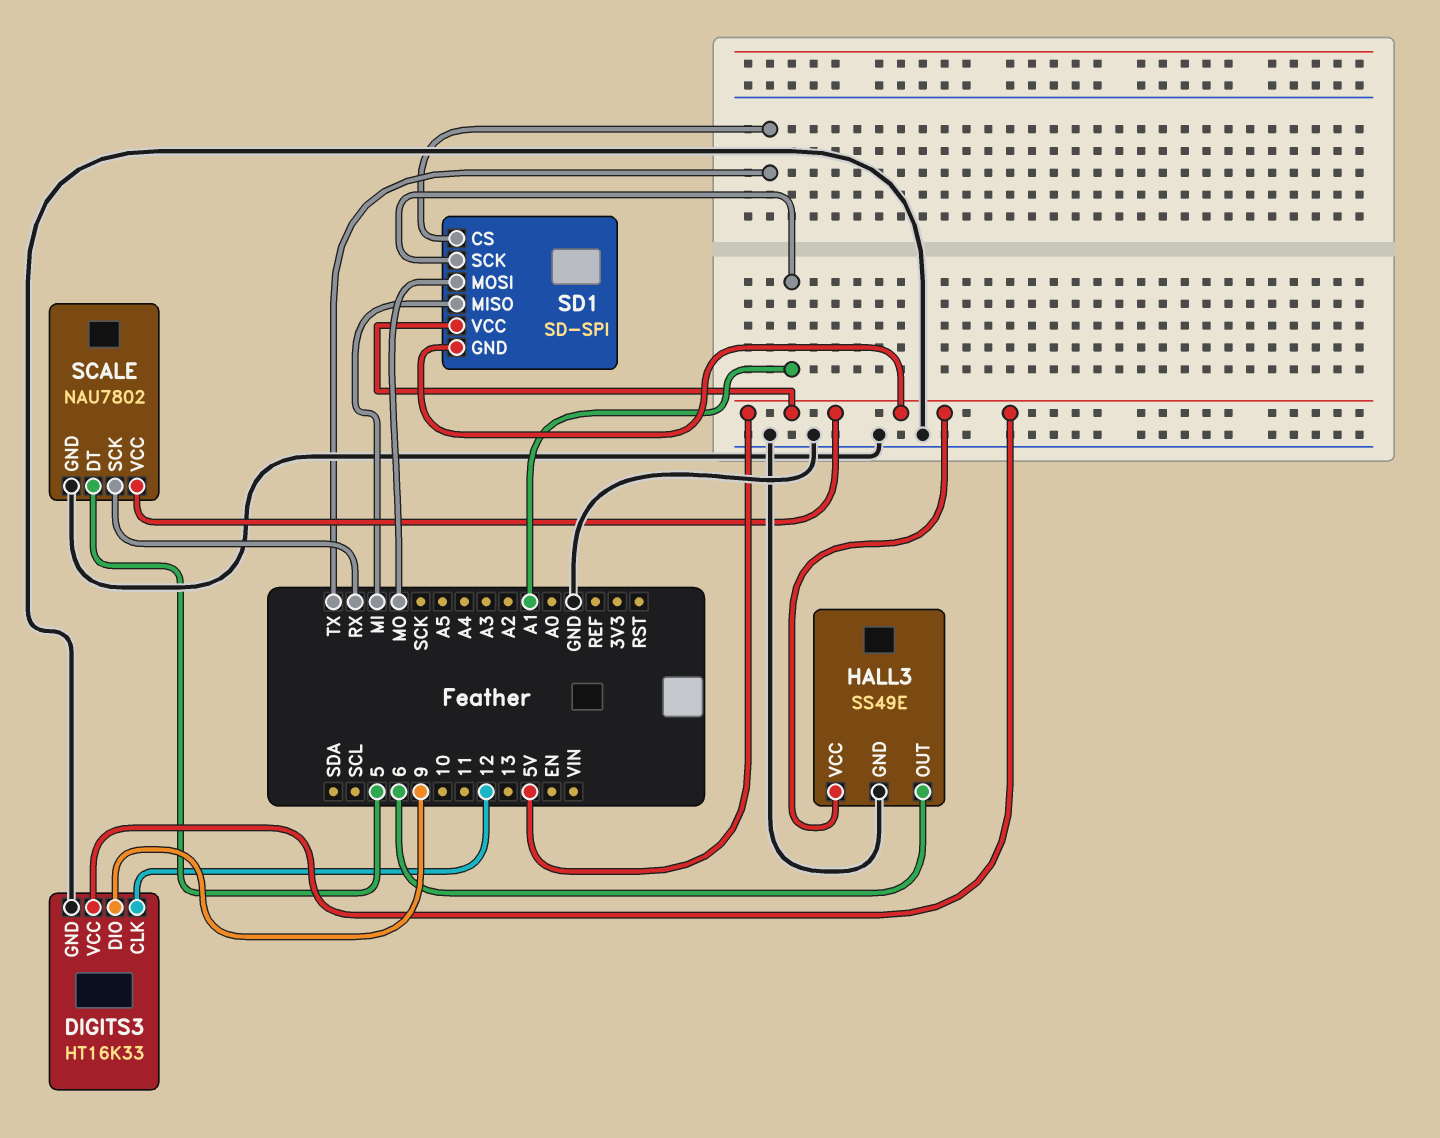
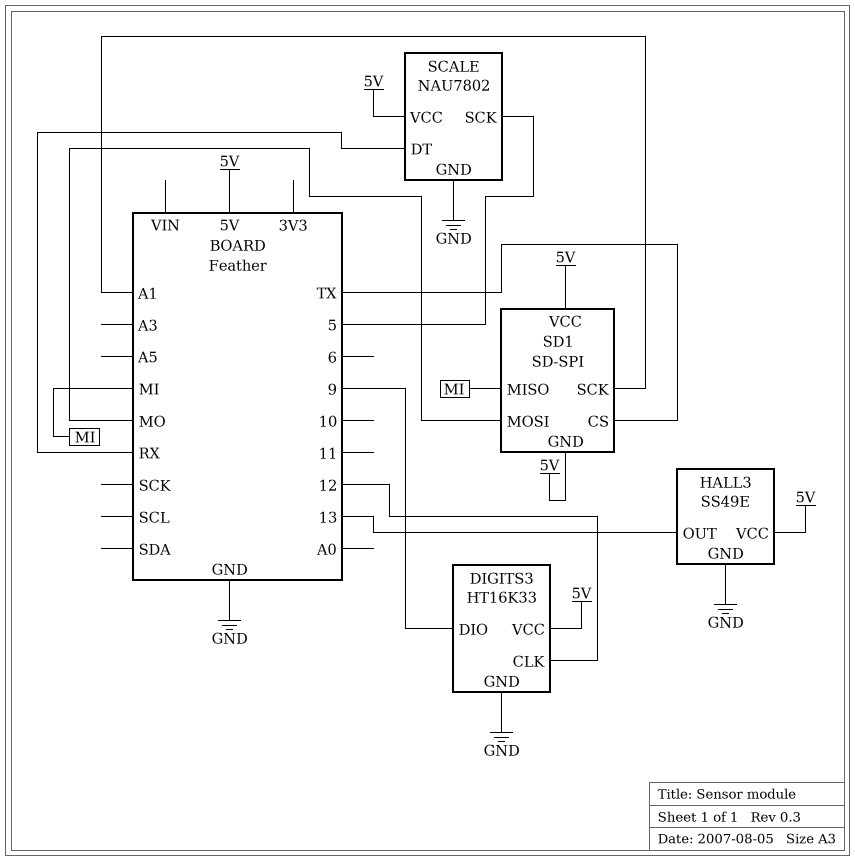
HALL3 pin OUT: 6 -> 13
SCALE pin DT: 5 -> RX
SCALE pin SCK: RX -> 5

